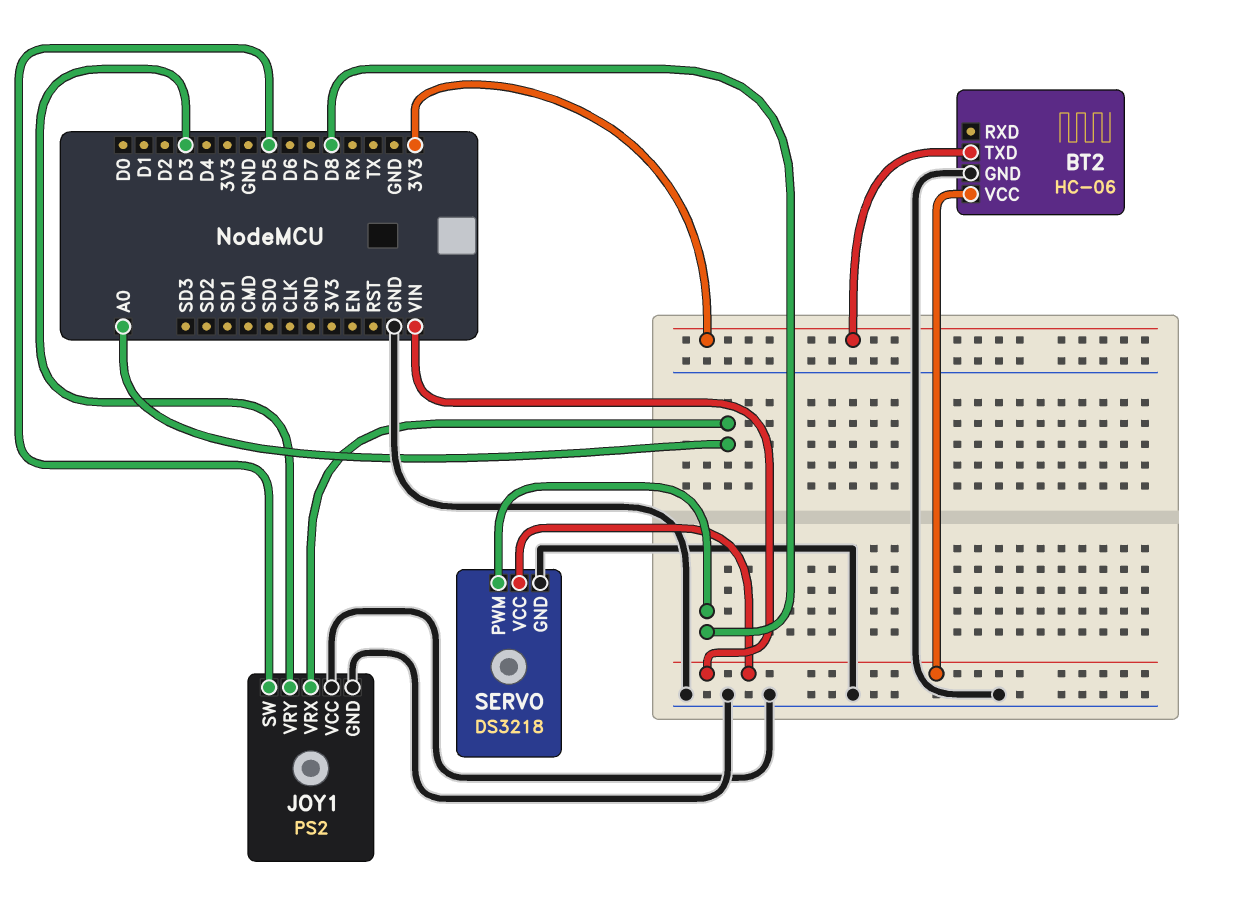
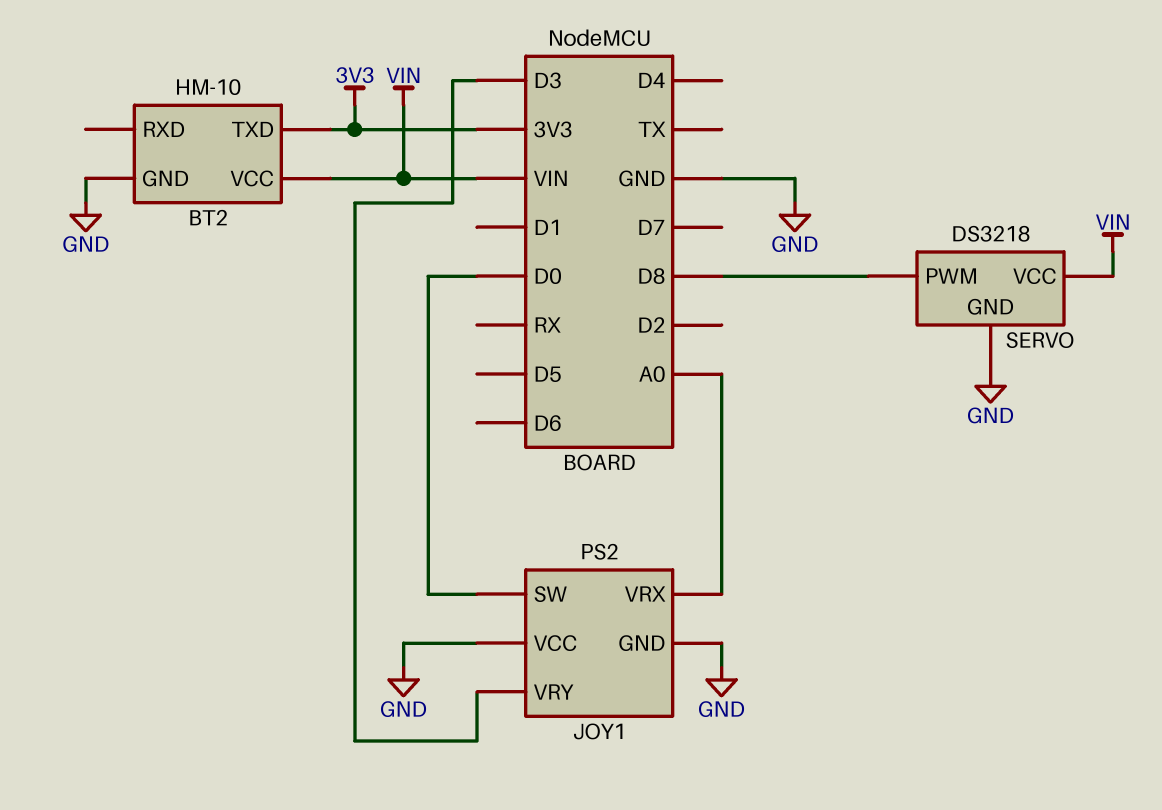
BT2: HC-06 -> HM-10
JOY1 pin SW: D5 -> D0

